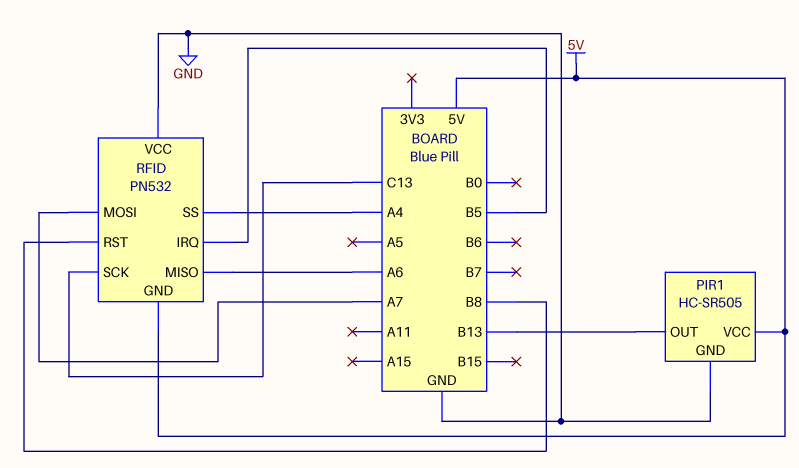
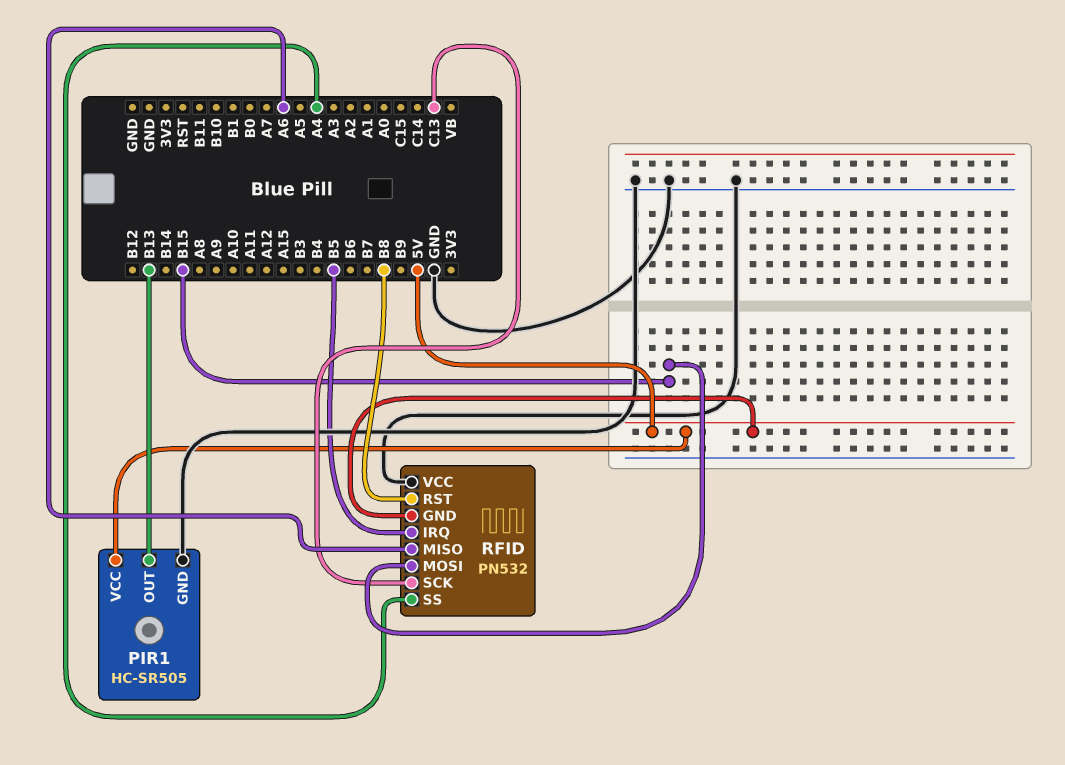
RFID pin MOSI: A7 -> B15

